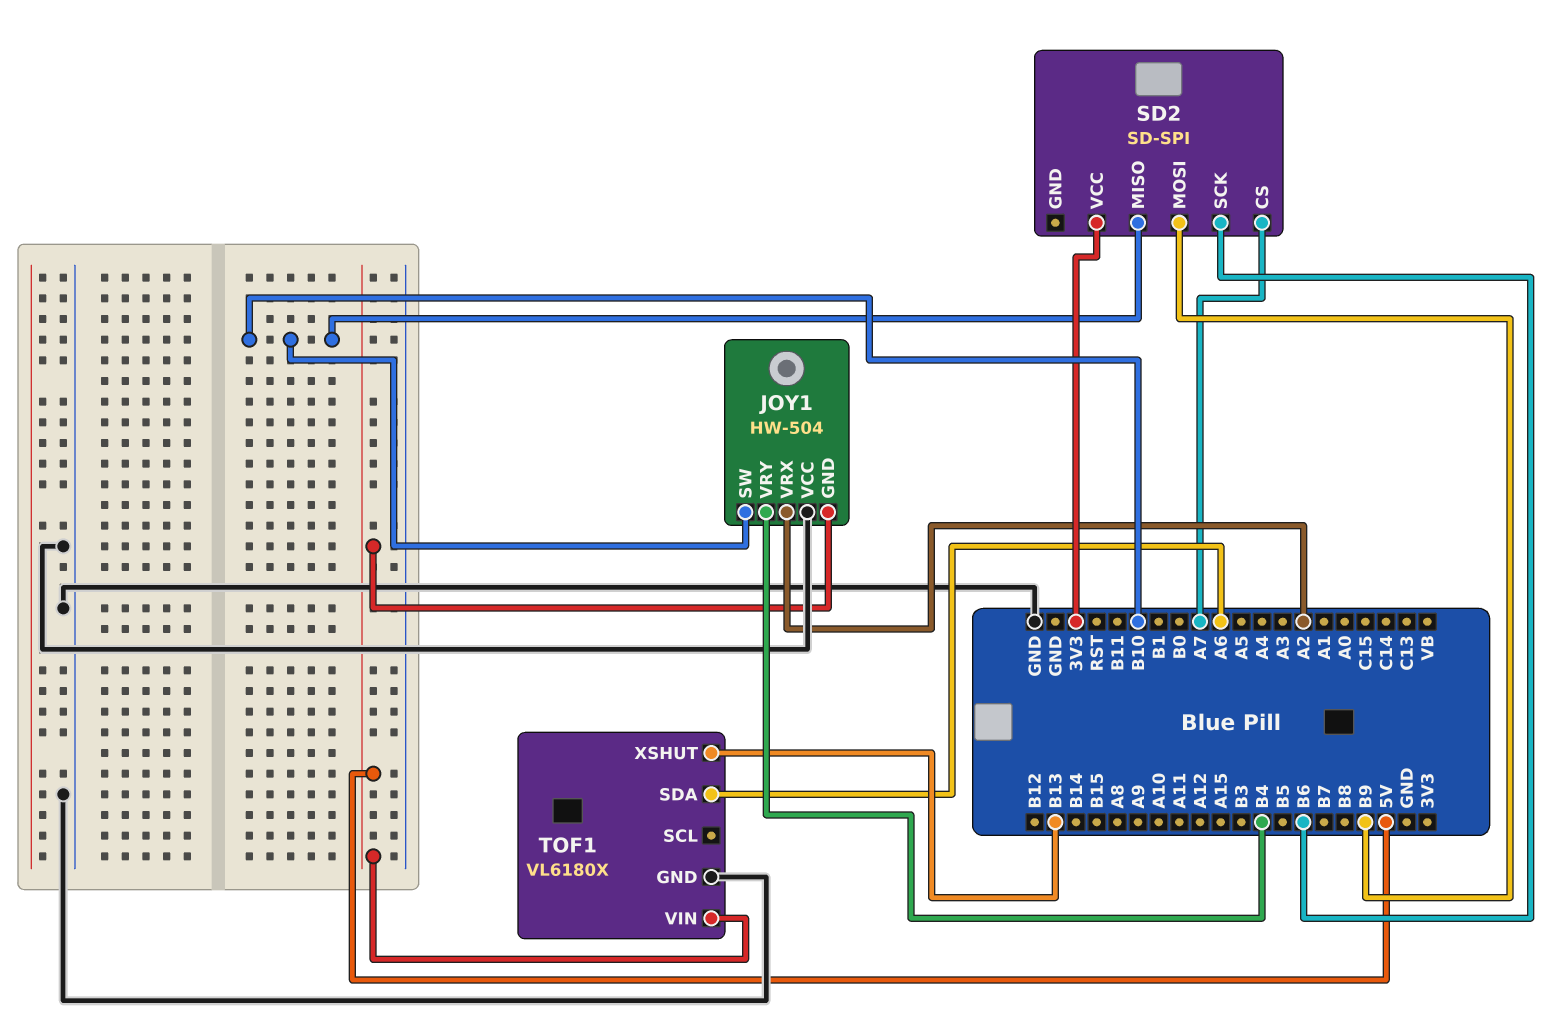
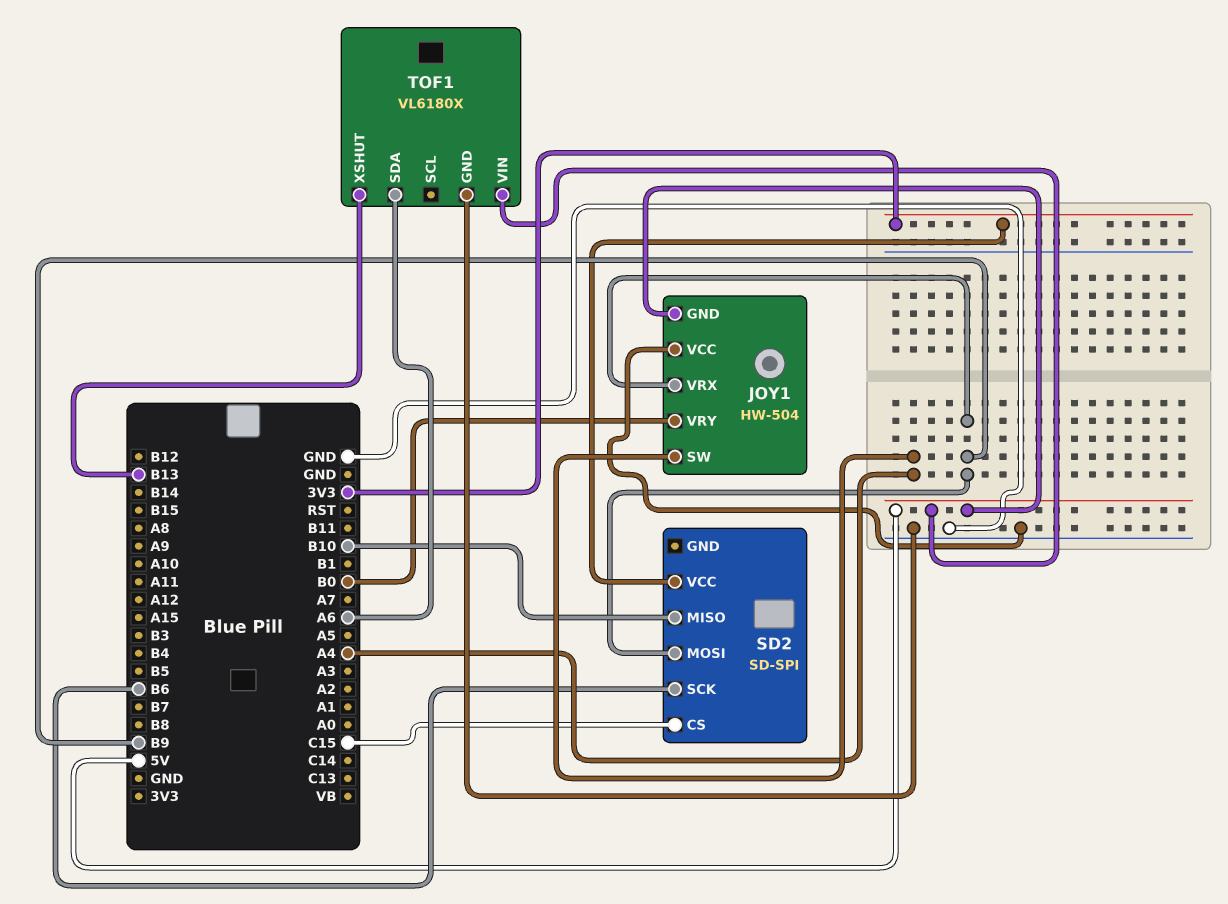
JOY1 pin SW: B10 -> A4
JOY1 pin VRX: A2 -> B9
JOY1 pin VRY: B4 -> B0
SD2 pin CS: A7 -> C15

